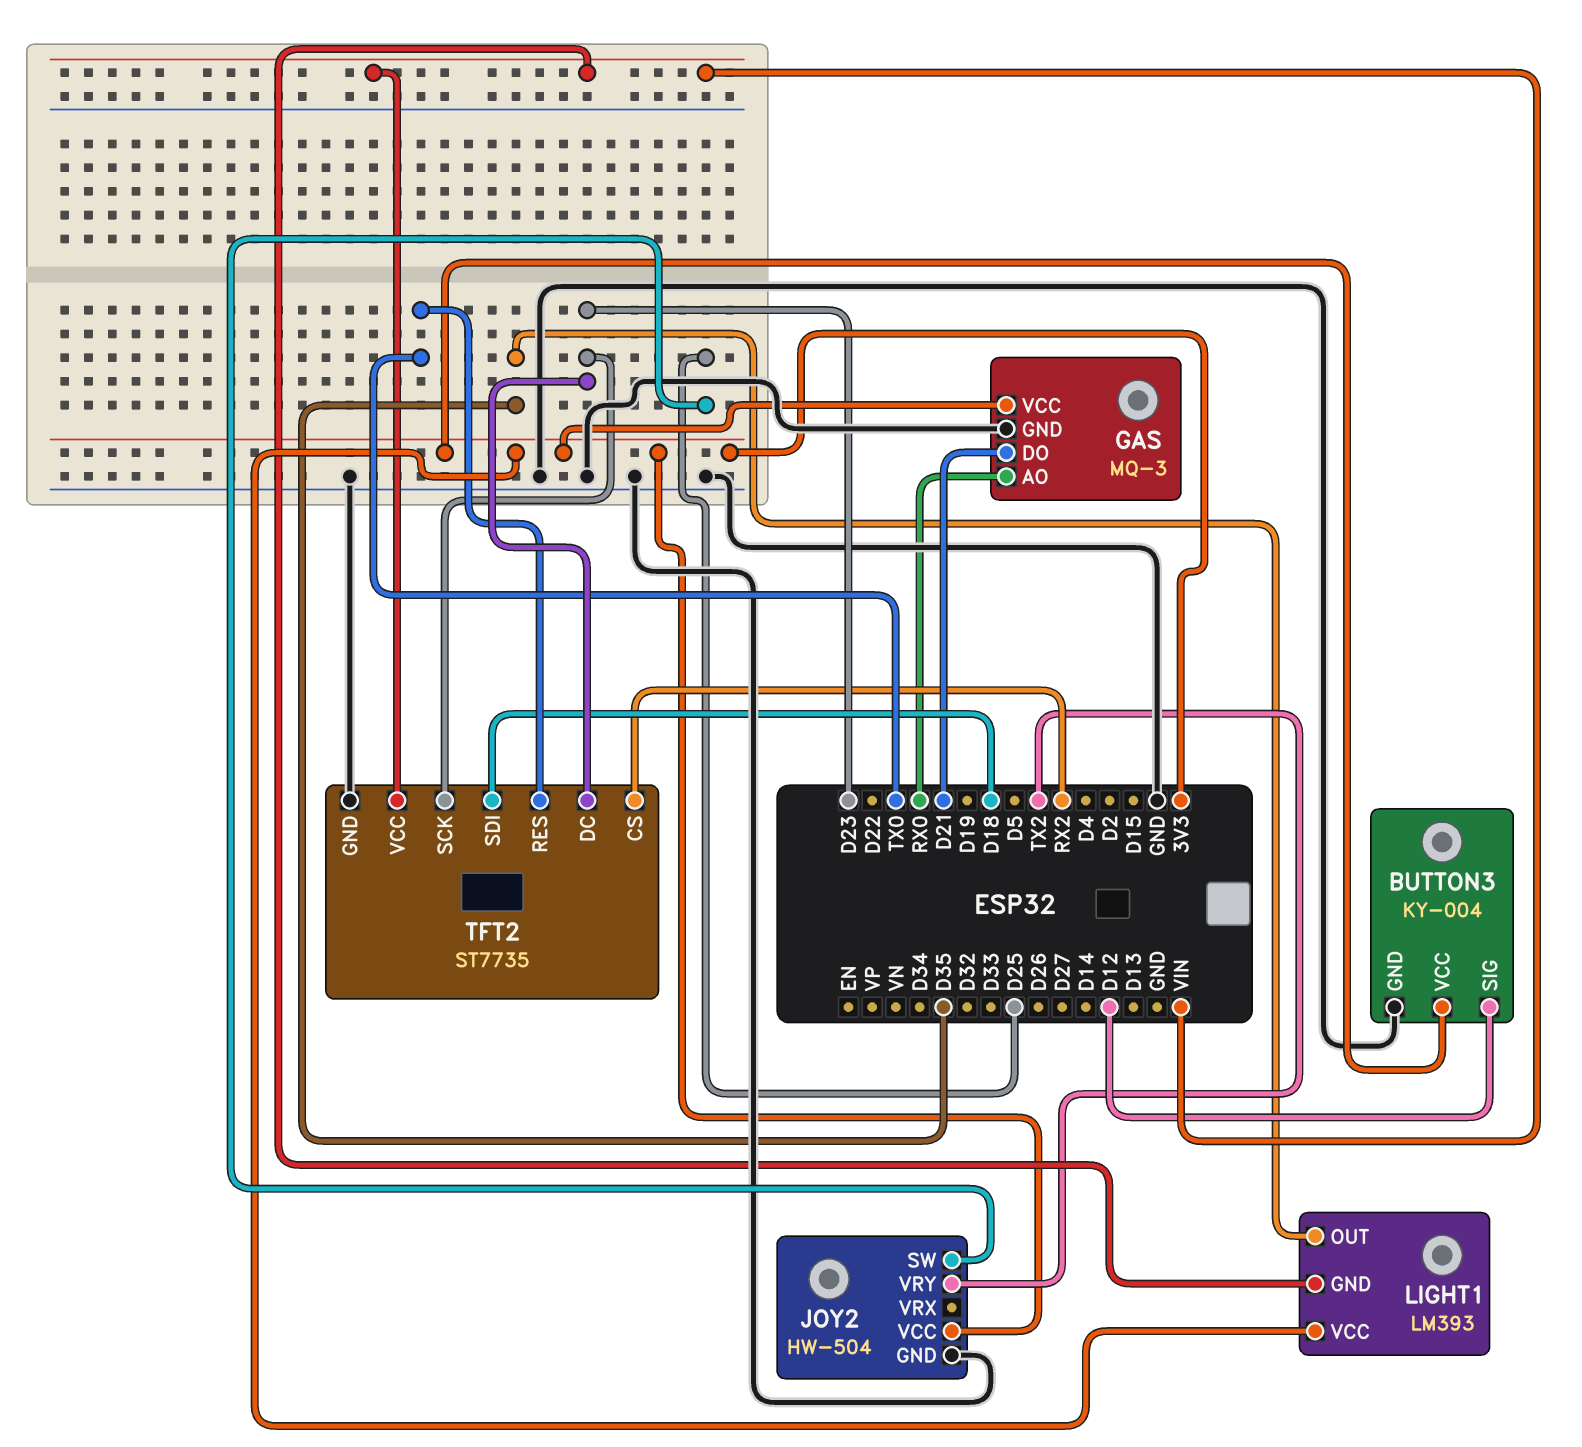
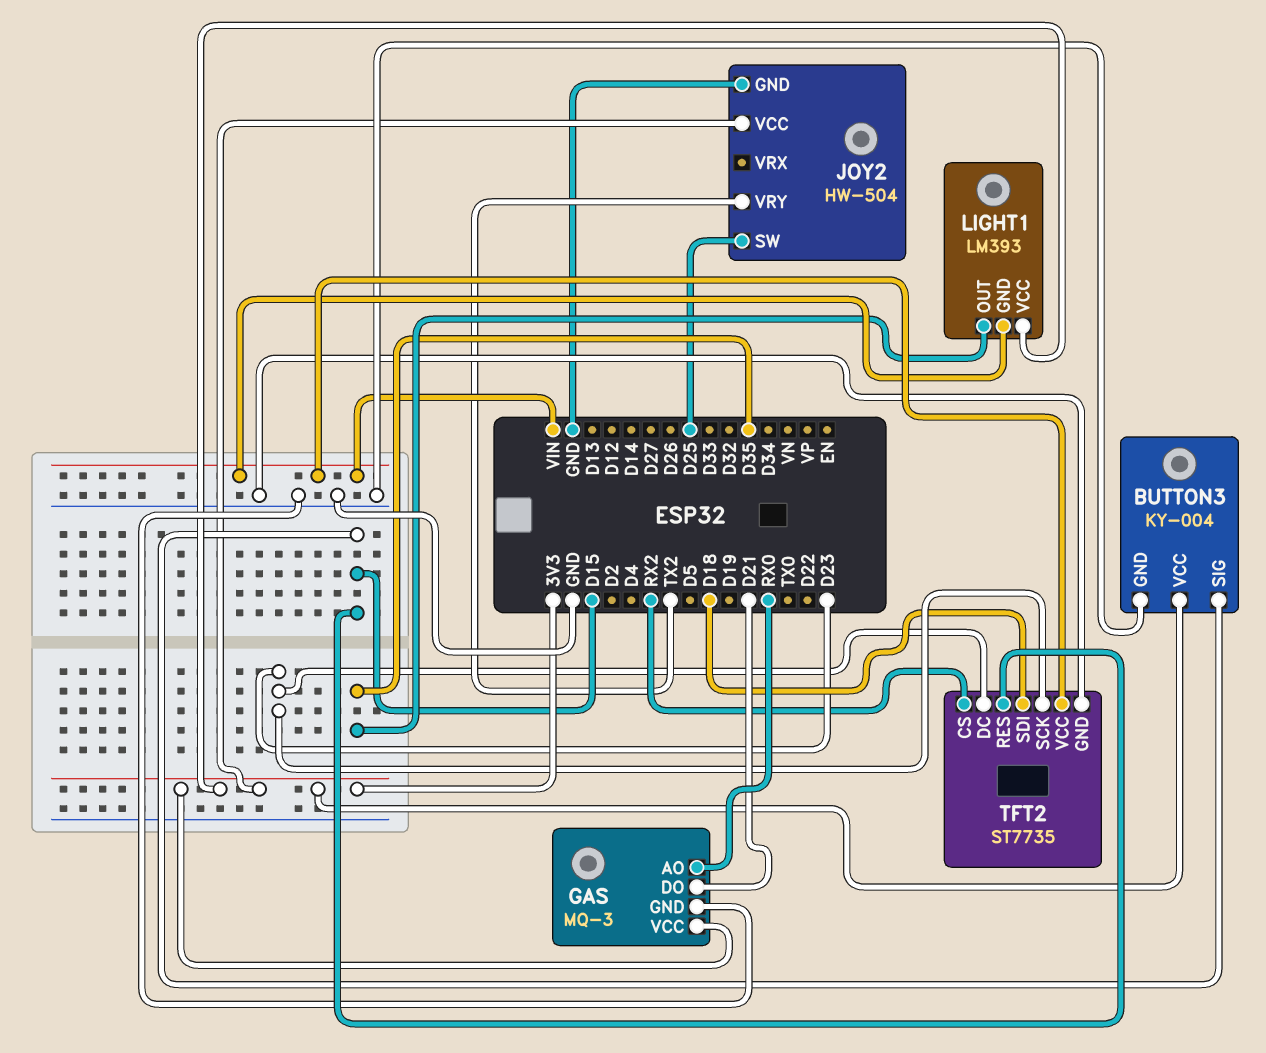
BUTTON3 pin SIG: D12 -> D15
TFT2 pin RES: TX0 -> D15

